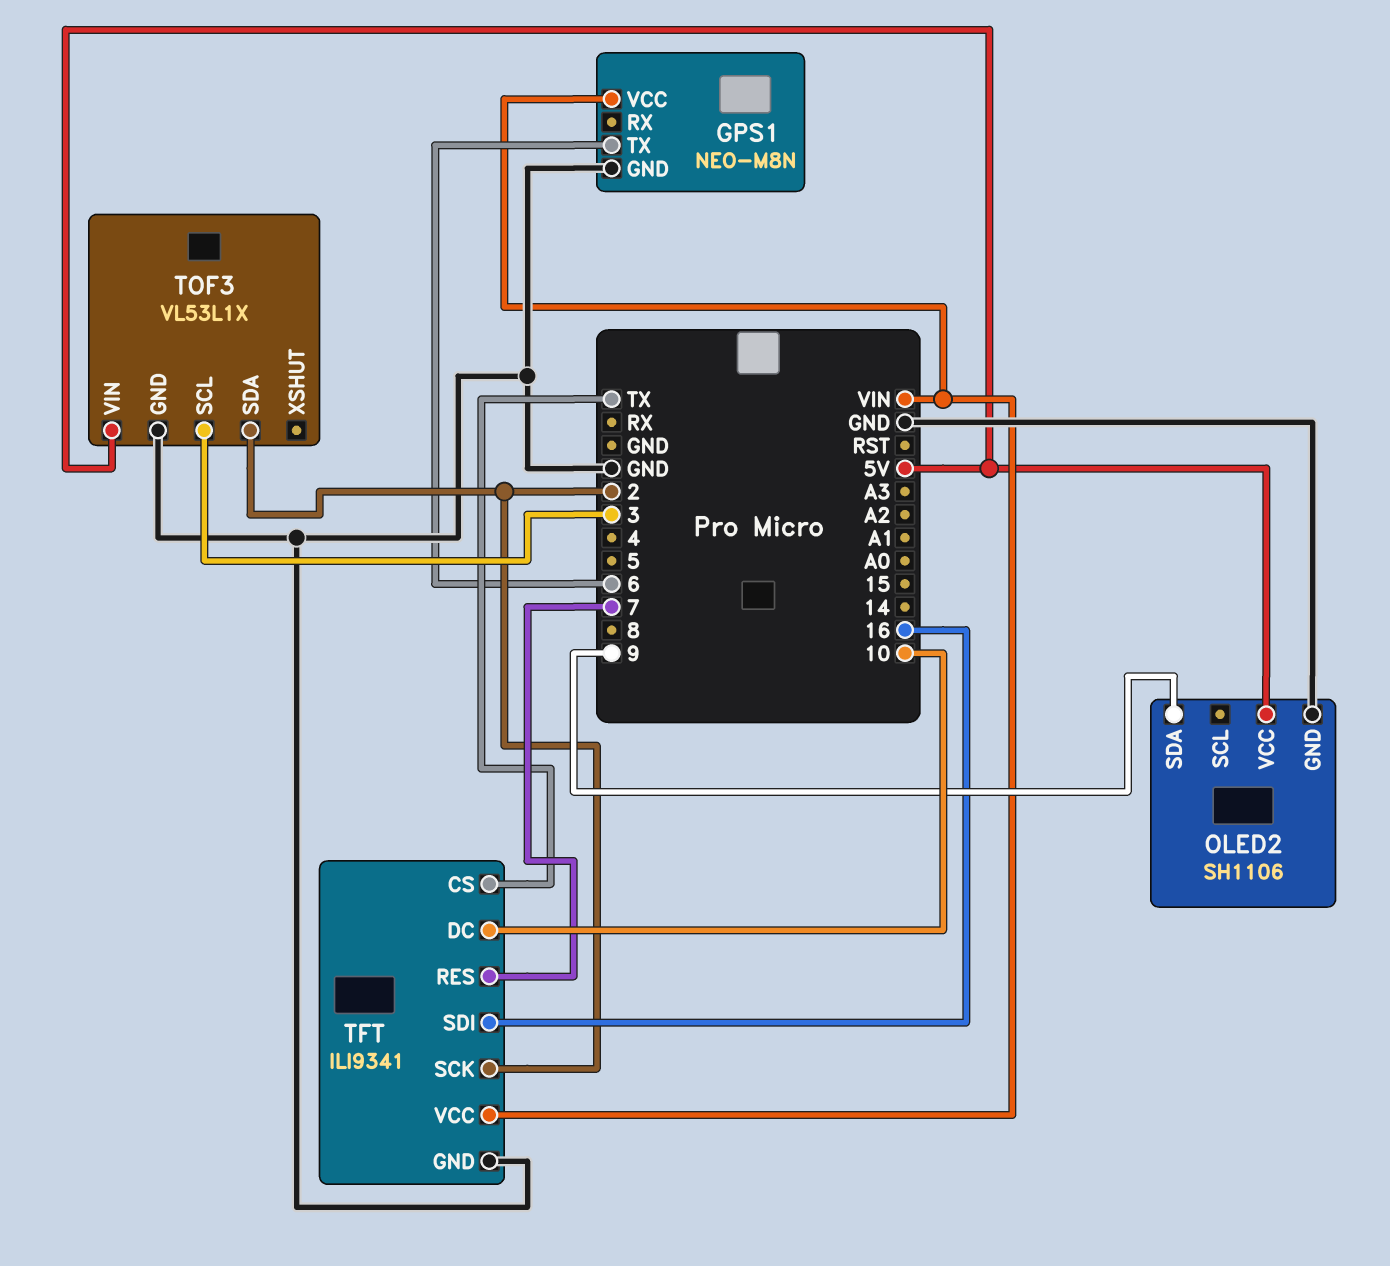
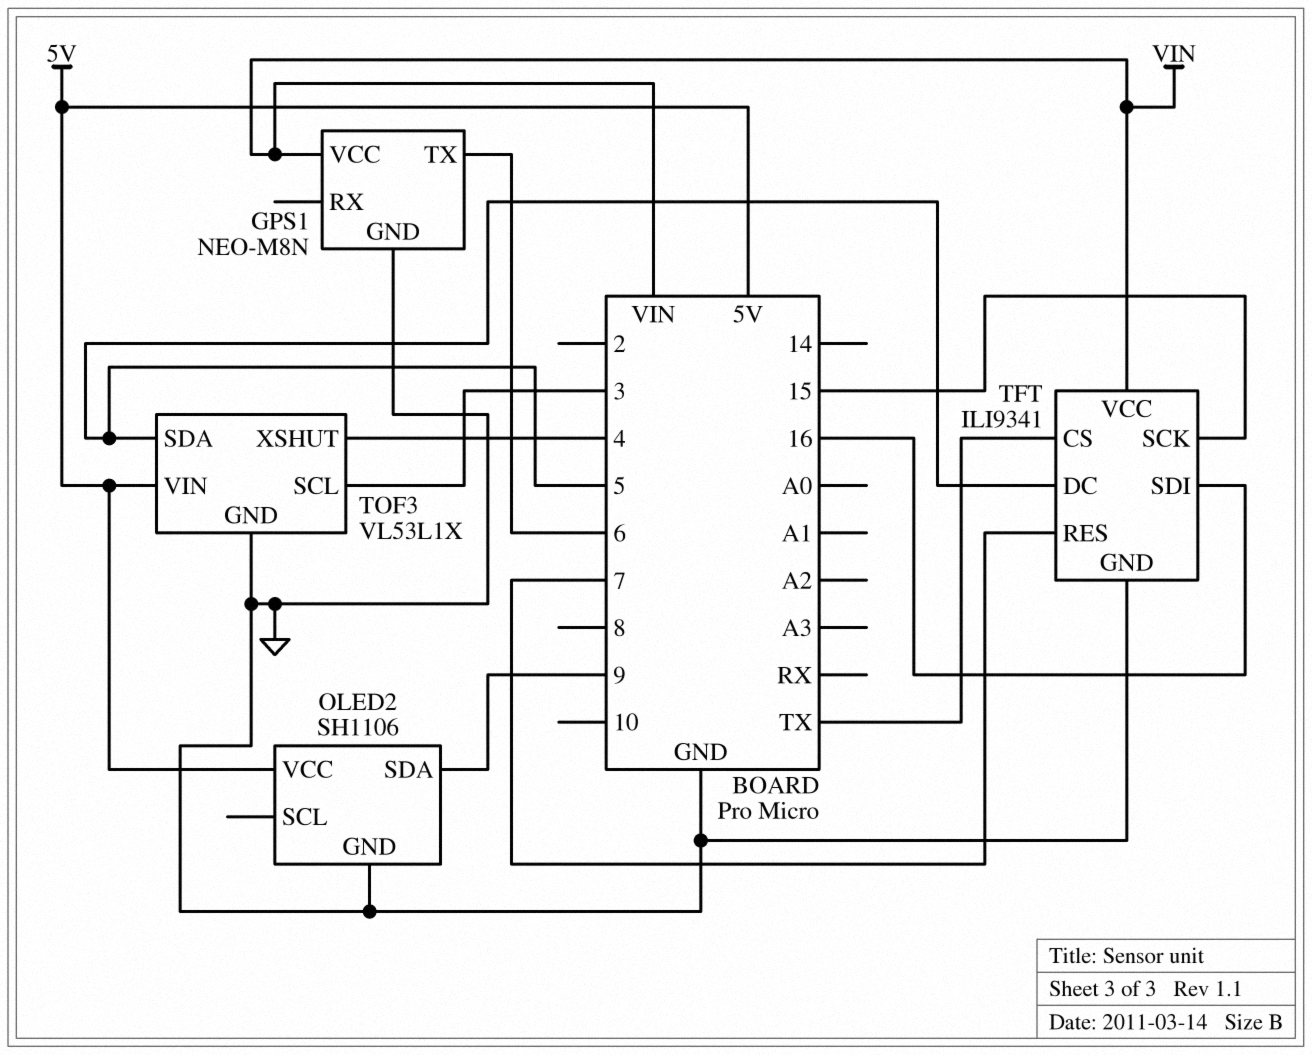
TFT pin DC: 10 -> 5
TFT pin SCK: 2 -> 15
TOF3 pin SDA: 2 -> 5
TOF3 pin XSHUT: none -> 4

